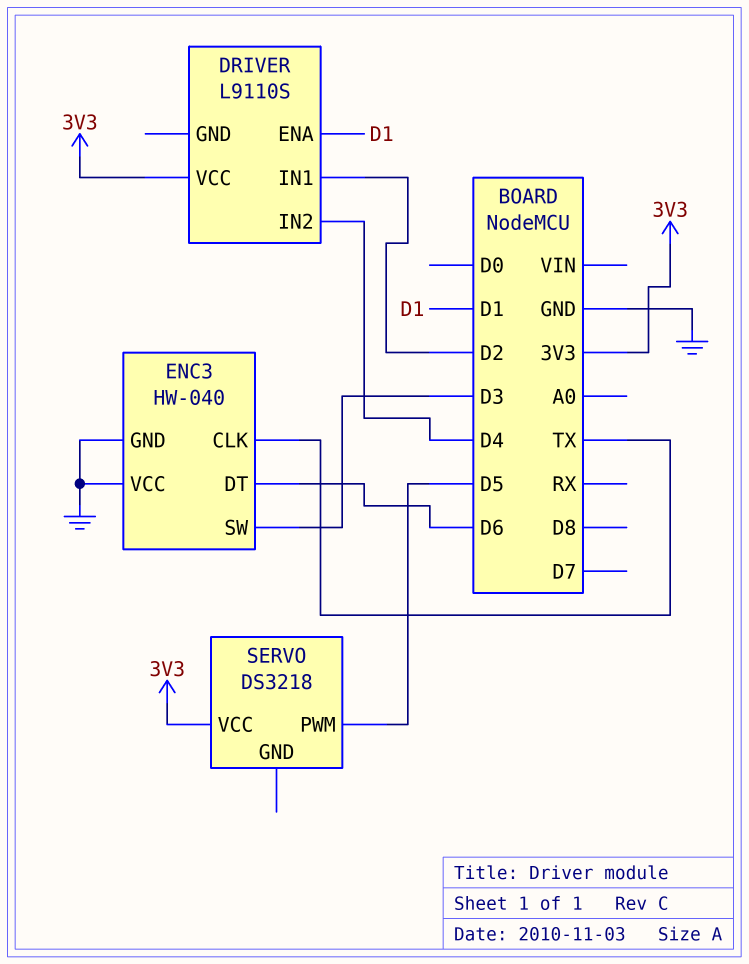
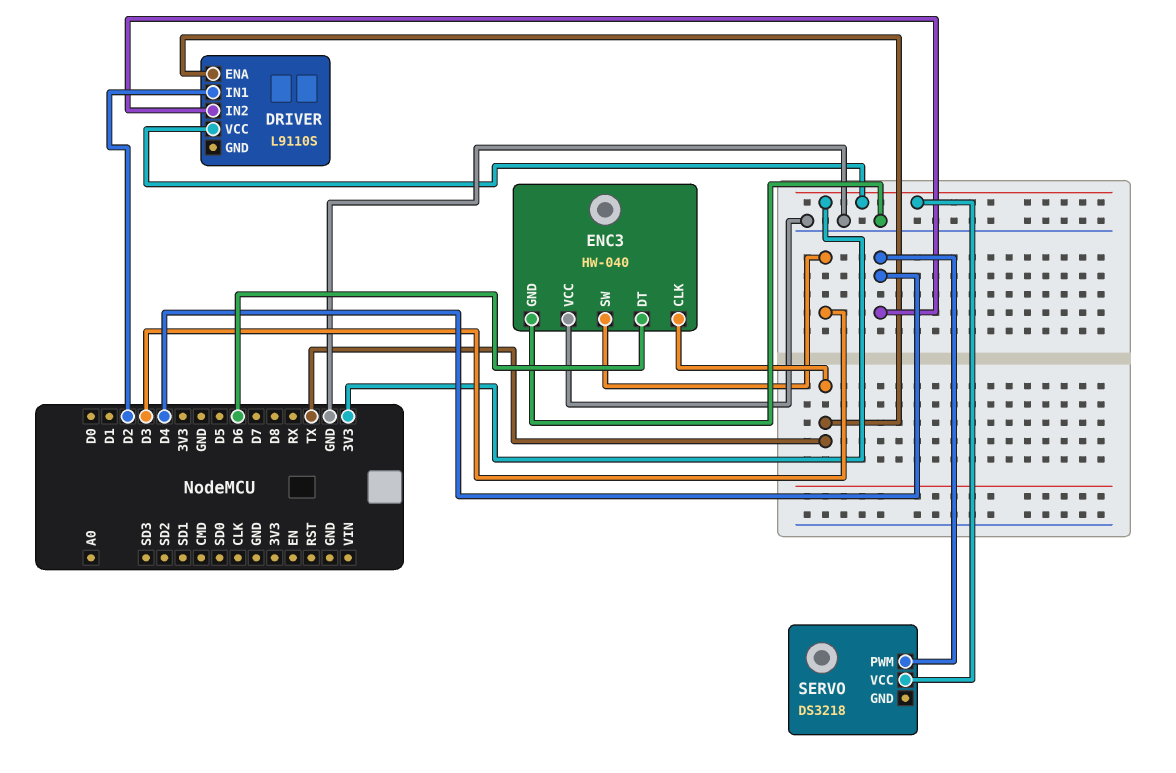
DRIVER pin ENA: D1 -> TX
SERVO pin PWM: D5 -> D4

